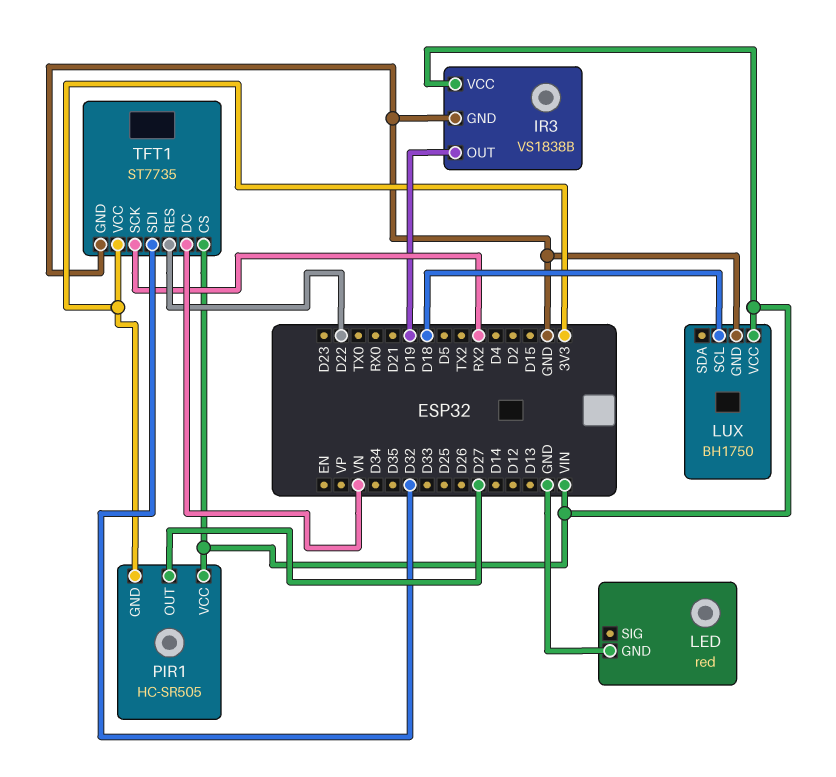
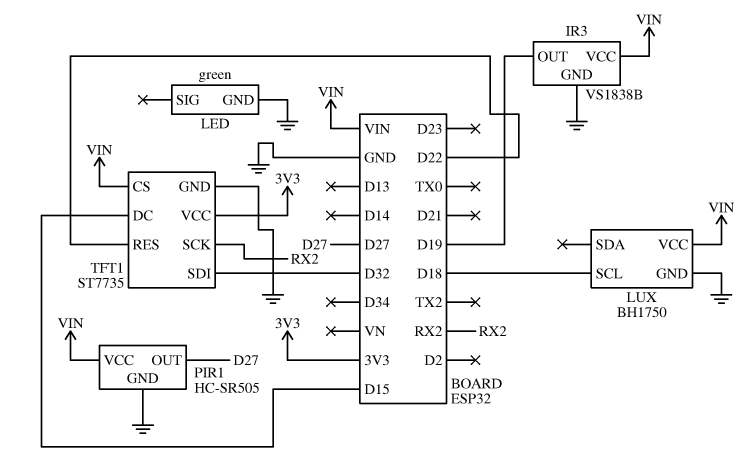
LED: red -> green
PIR1 pin GND: 3V3 -> GND
TFT1 pin DC: VN -> D15

